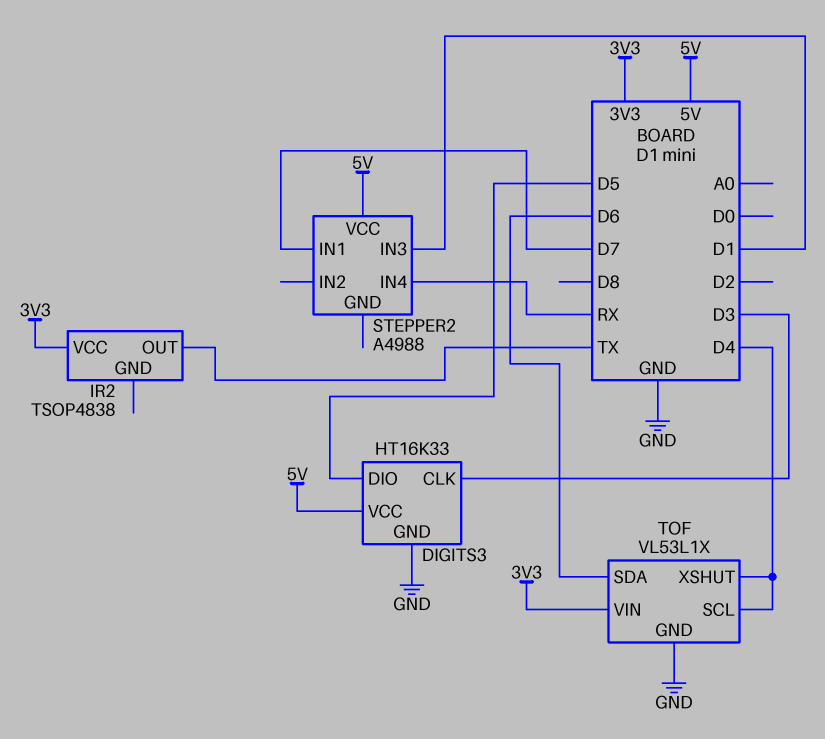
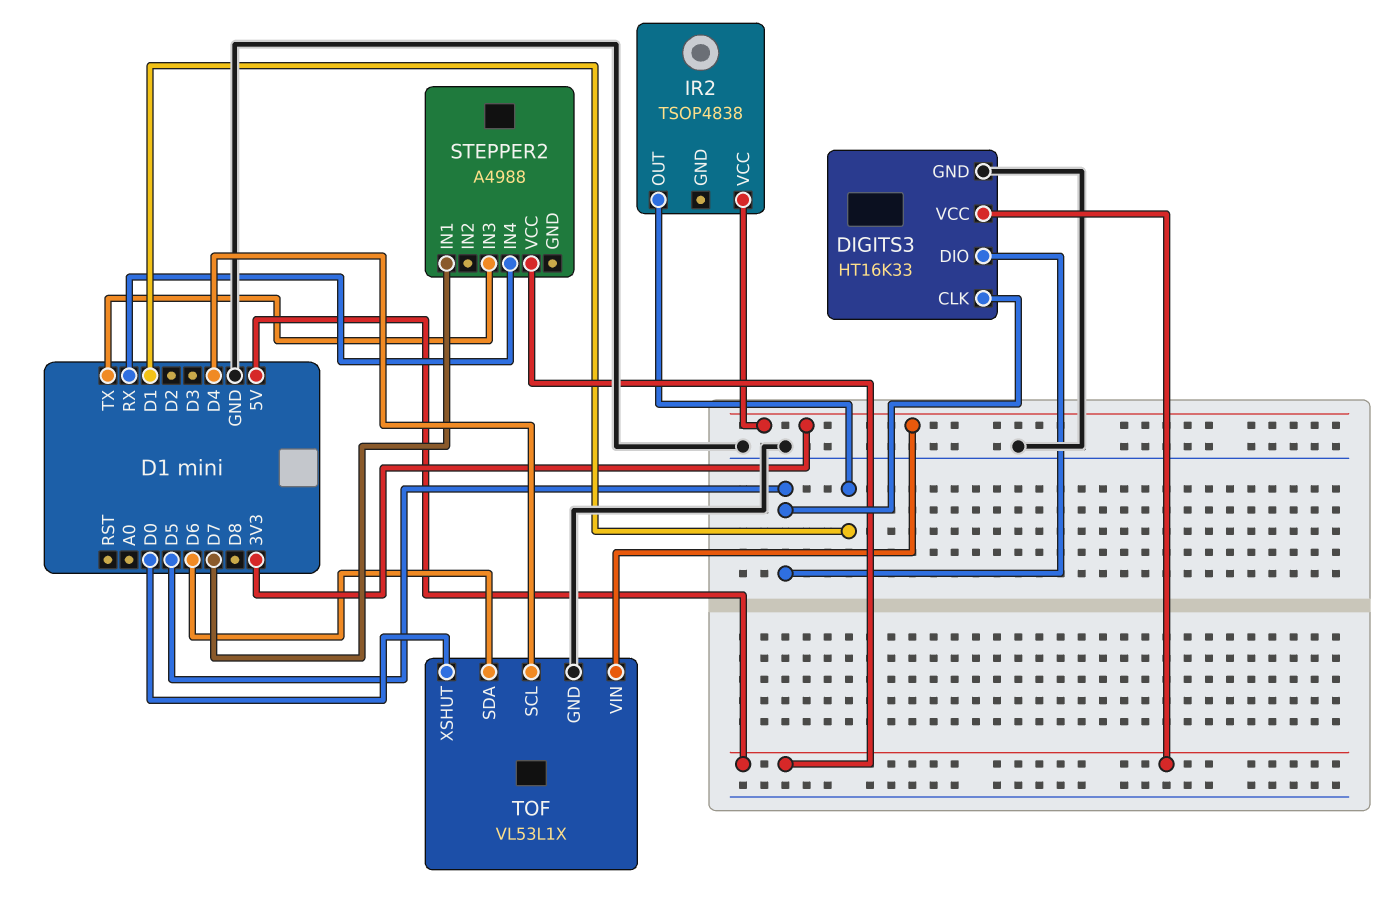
DIGITS3 pin CLK: D3 -> D5
IR2 pin OUT: TX -> D1
STEPPER2 pin IN3: D1 -> TX
TOF pin XSHUT: D4 -> D0

